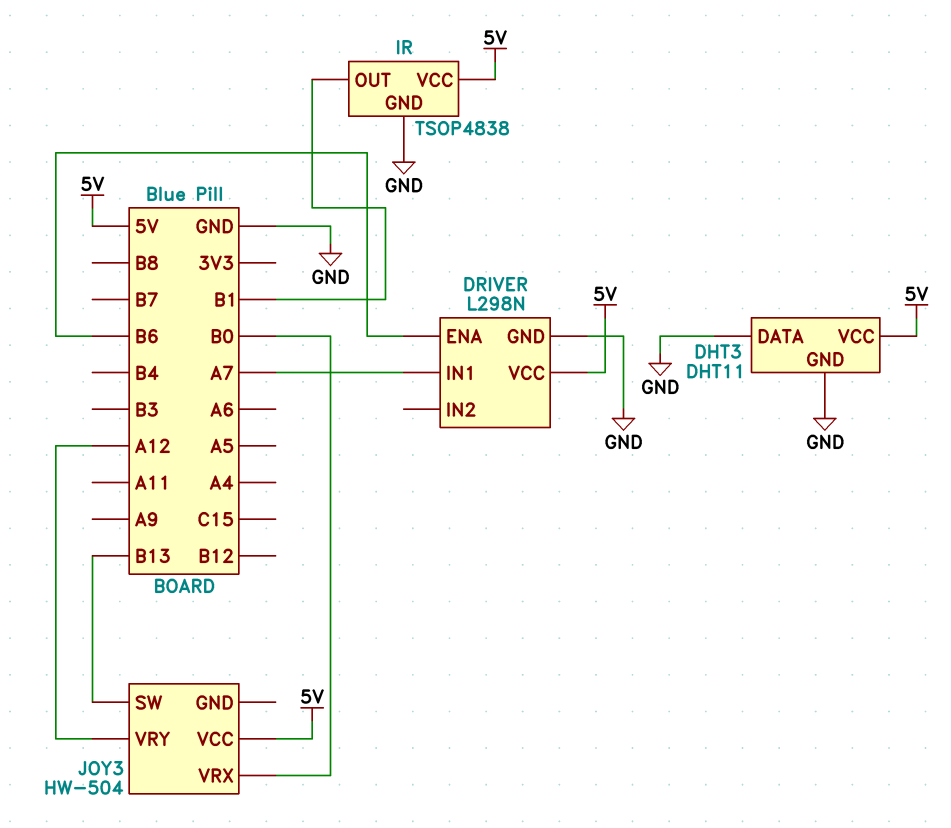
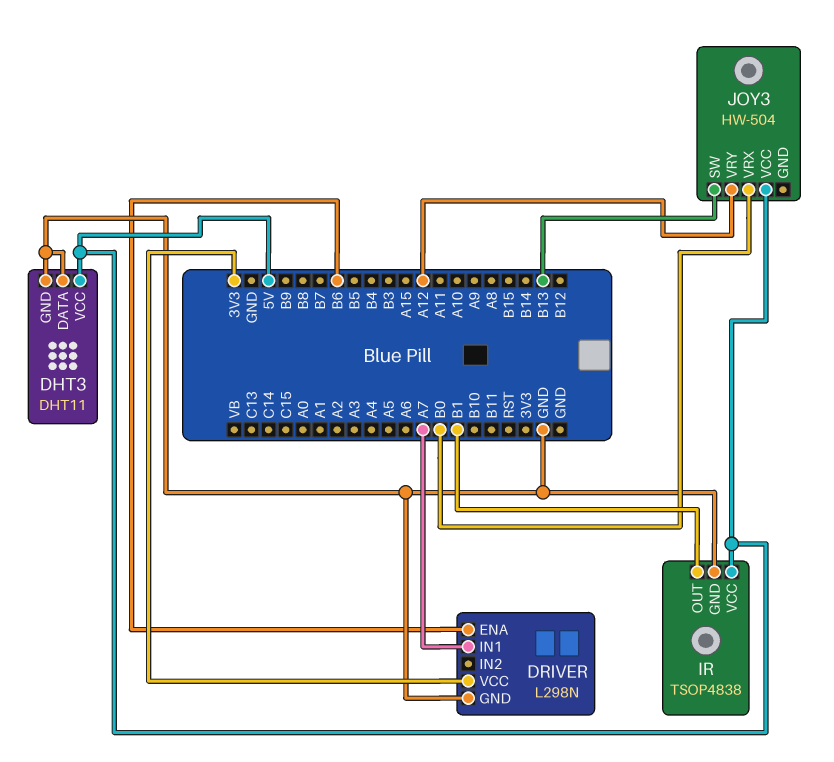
DRIVER pin VCC: 5V -> 3V3

